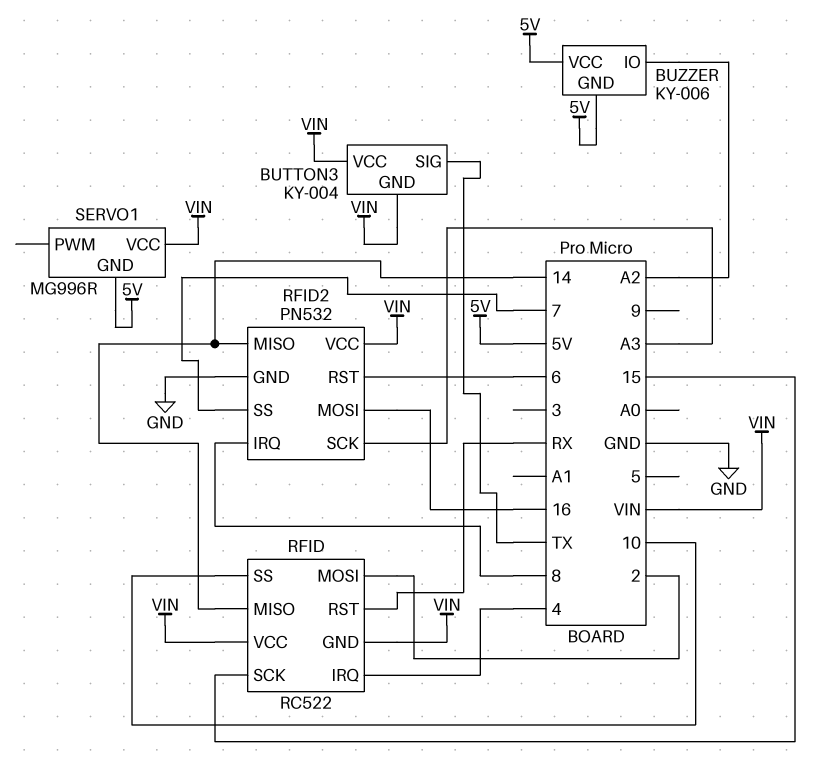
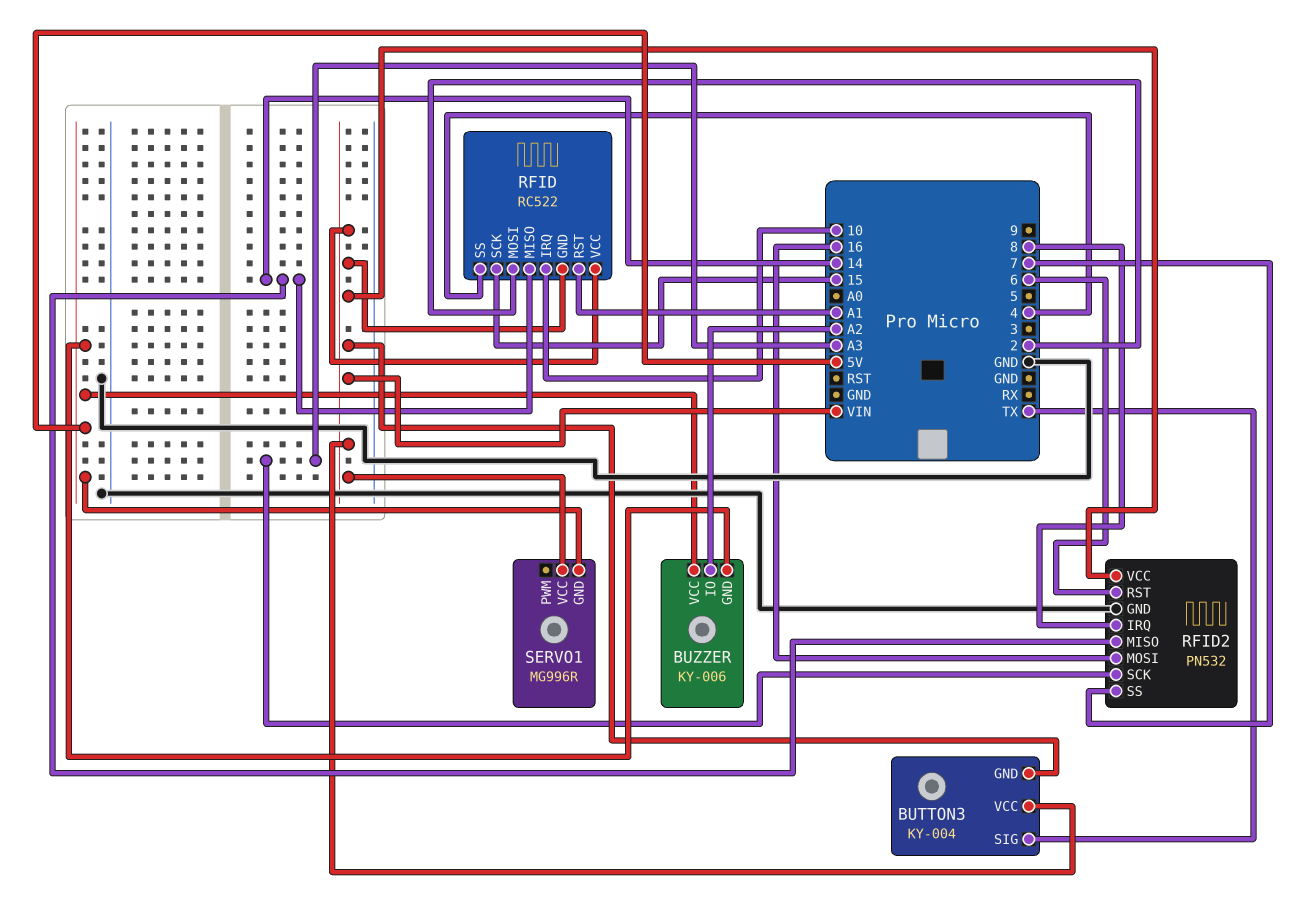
RFID pin IRQ: 4 -> 10
RFID pin RST: RX -> A1
RFID pin SS: 10 -> 4

